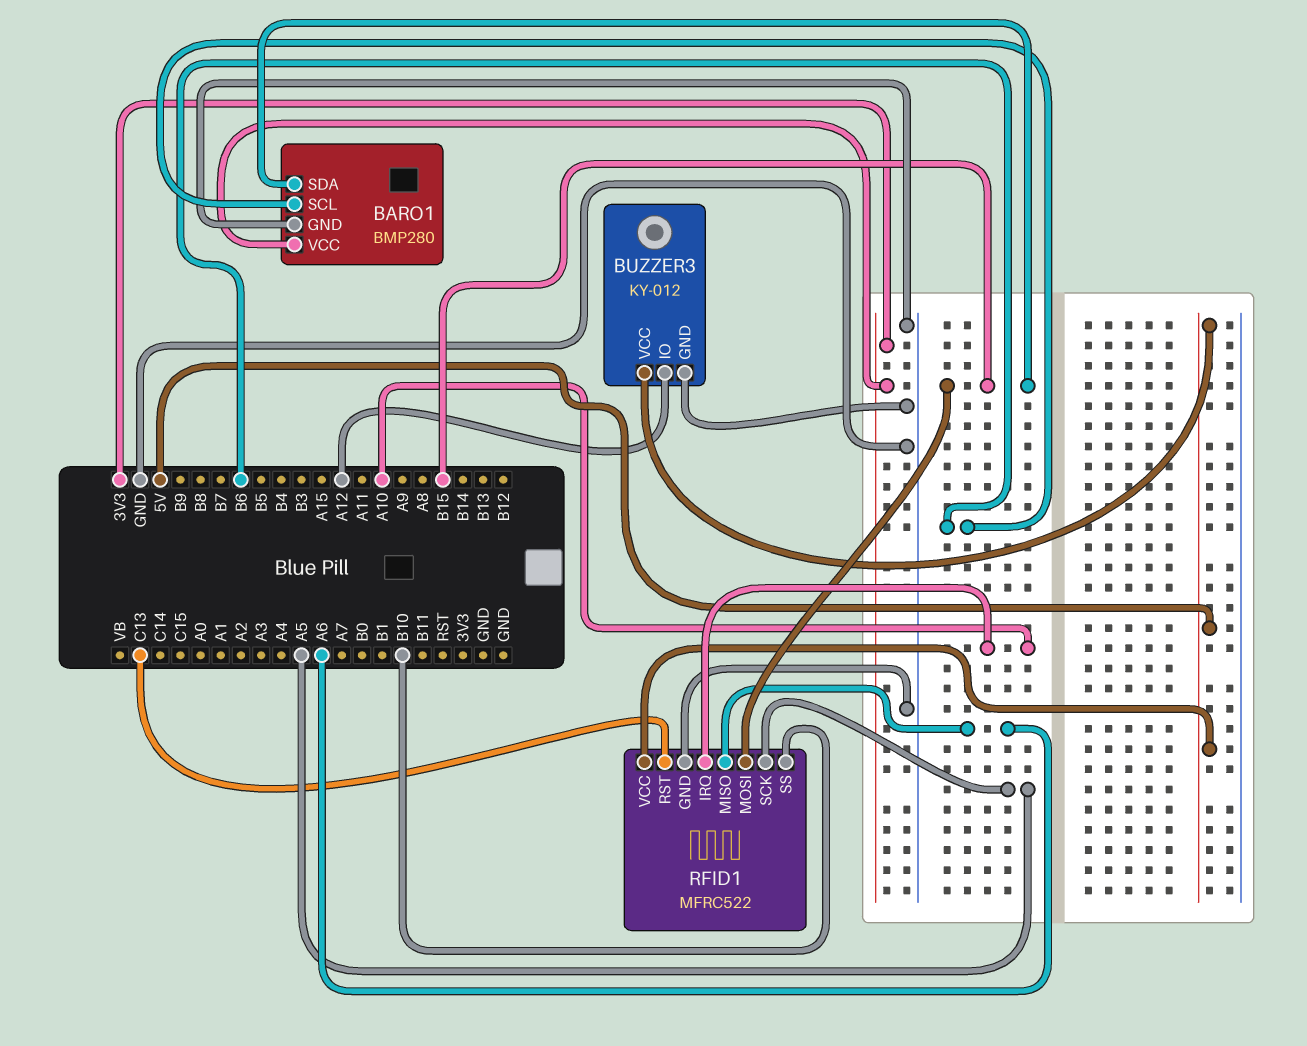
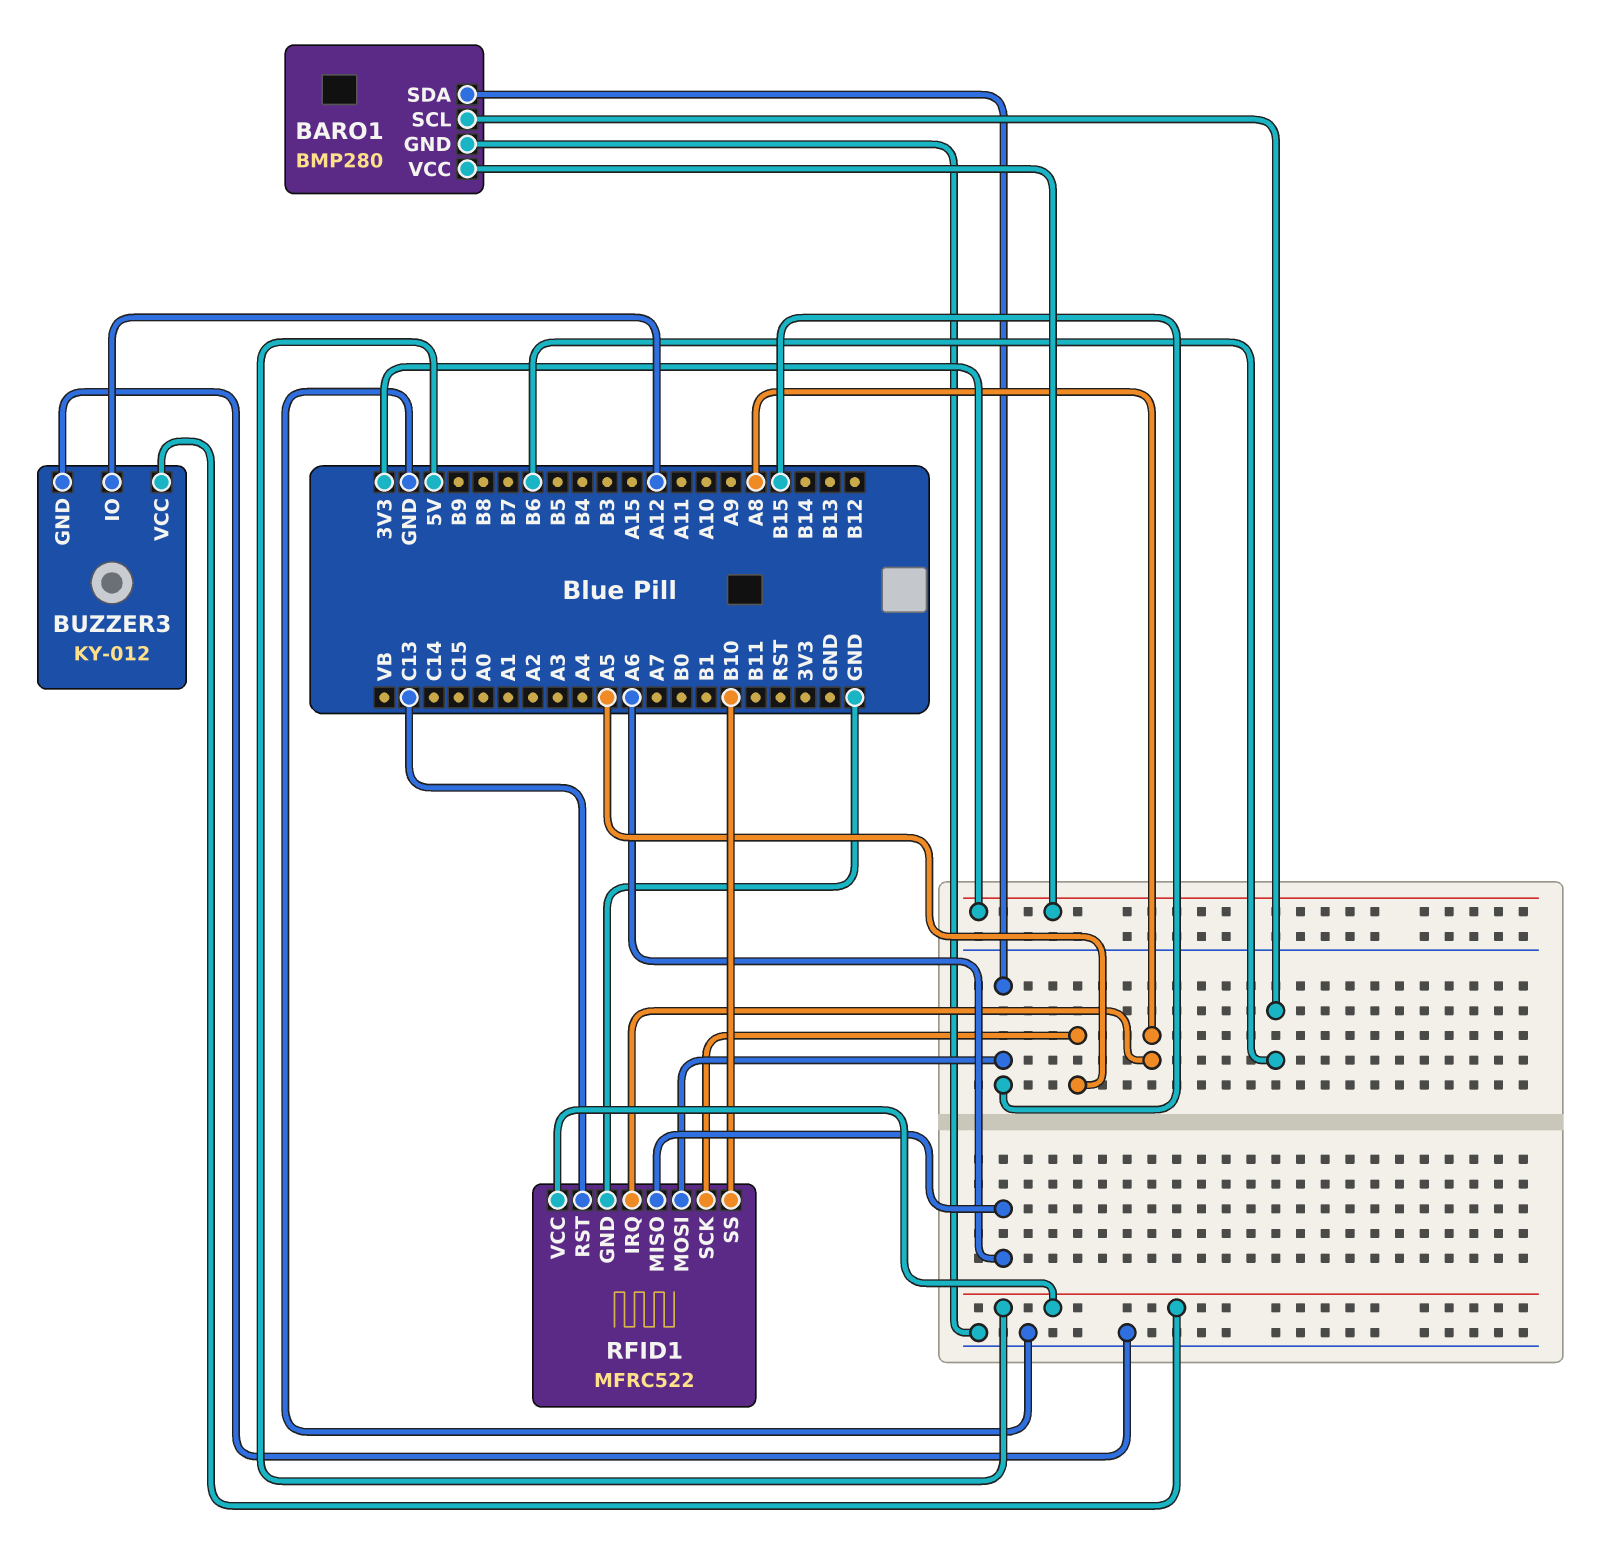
RFID1 pin IRQ: A10 -> A8

